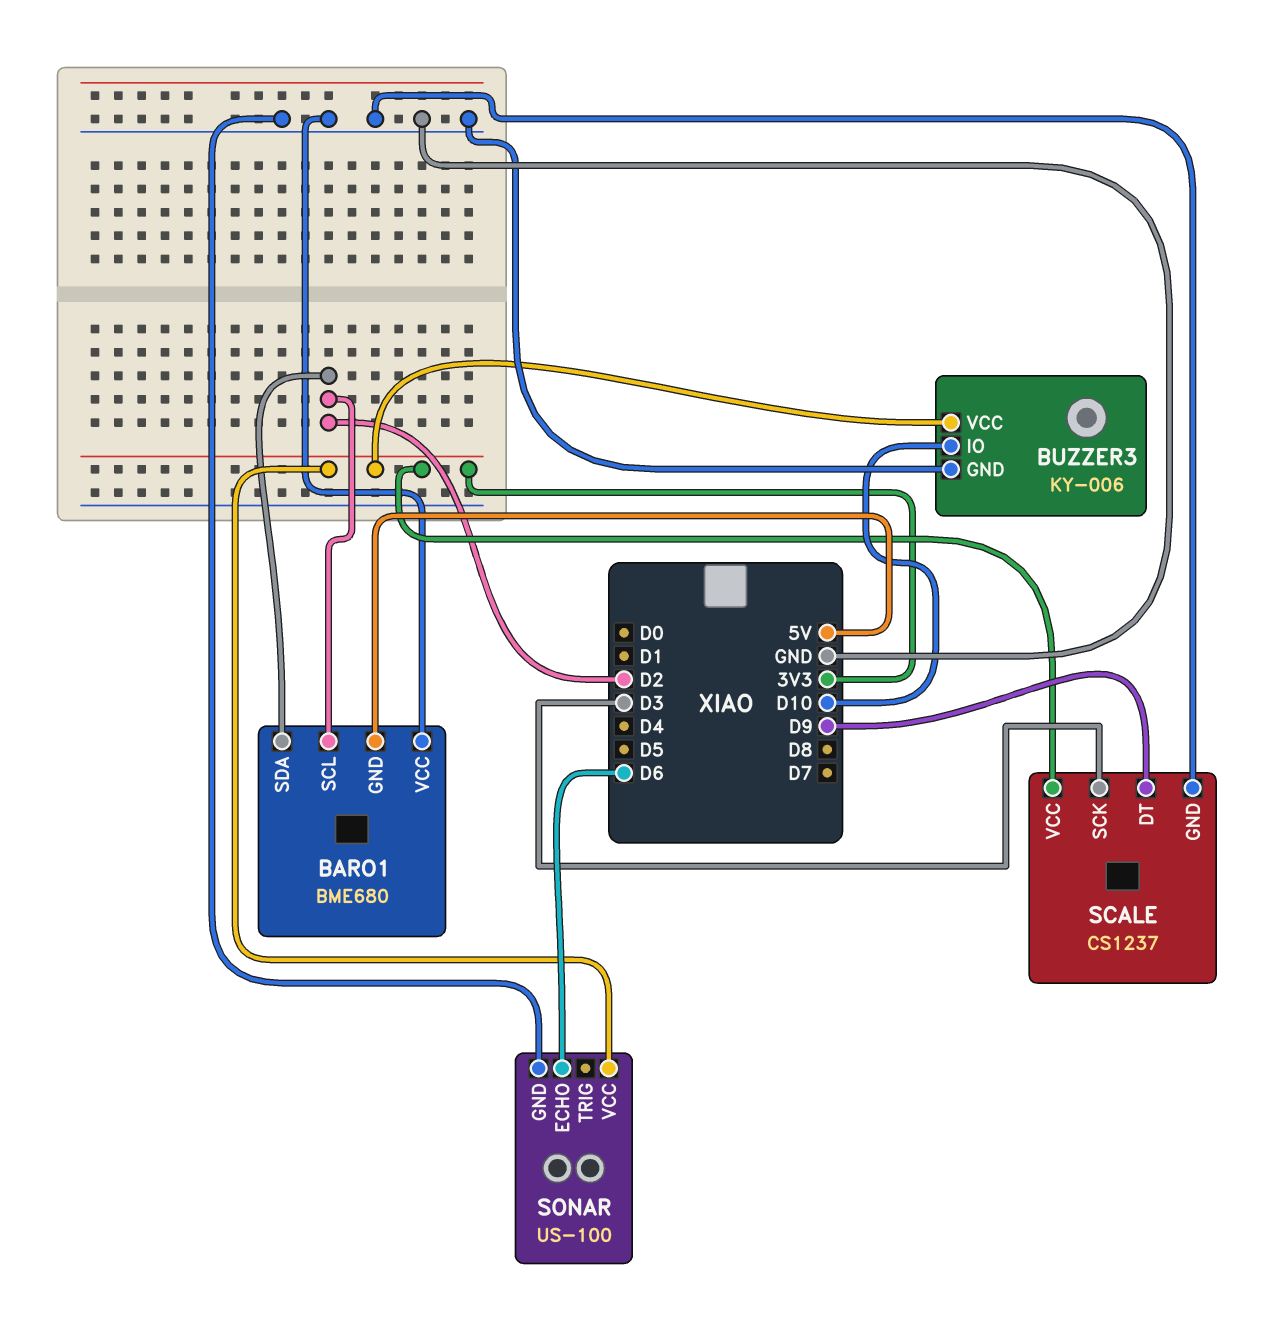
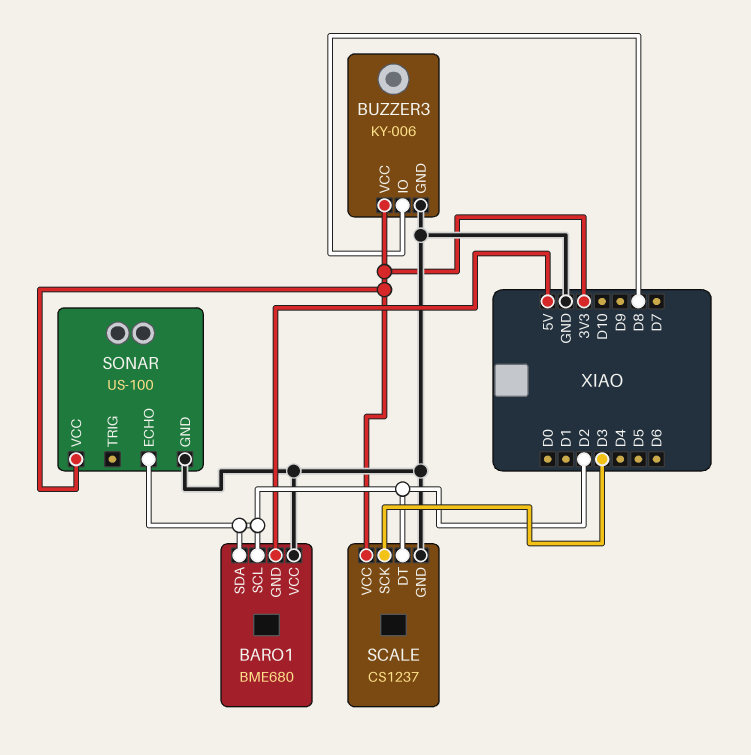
BUZZER3 pin IO: D10 -> D8
SCALE pin DT: D9 -> D2
SONAR pin ECHO: D6 -> D2

